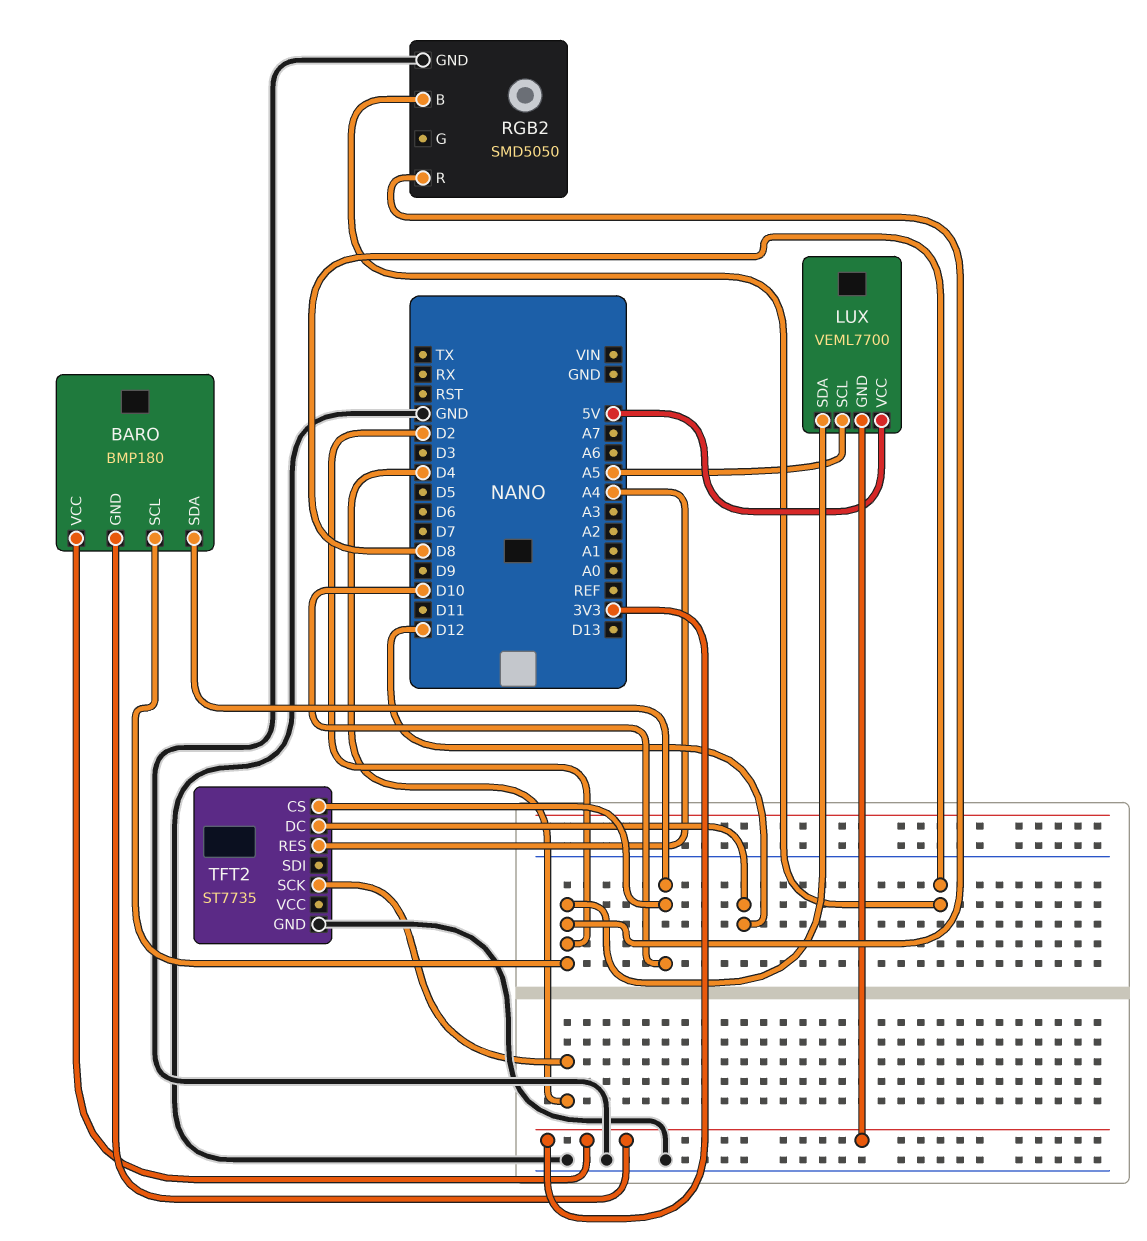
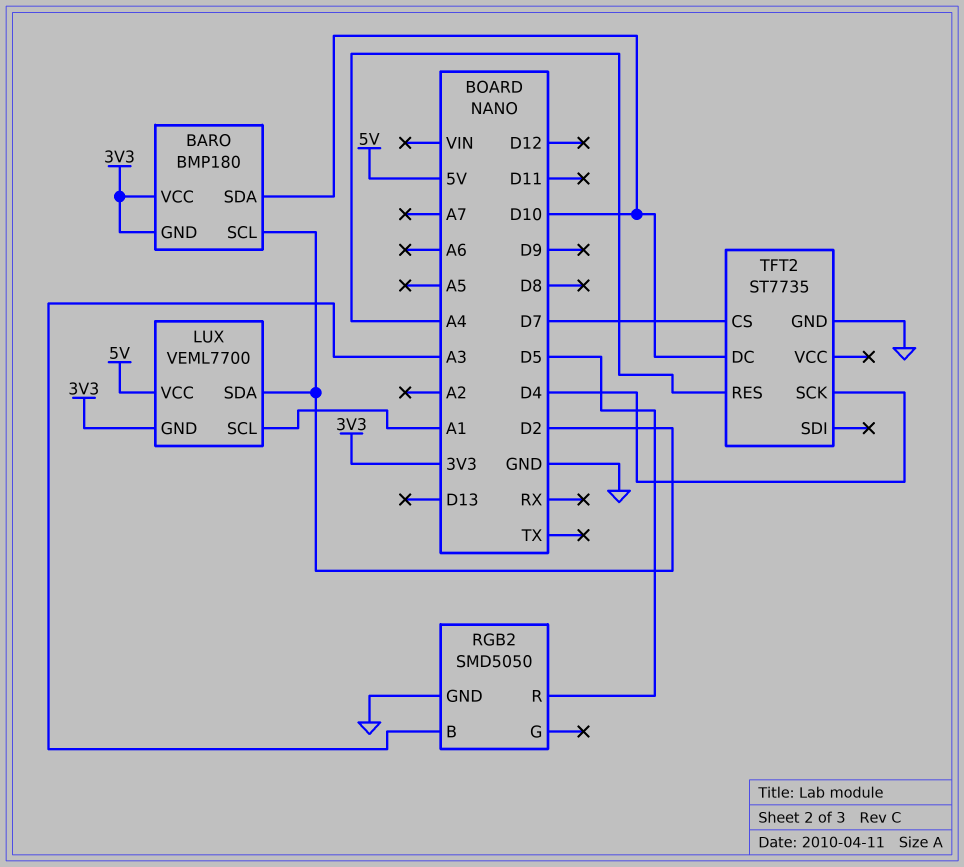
LUX pin SCL: A5 -> A1
RGB2 pin B: D8 -> A3
RGB2 pin R: D2 -> D5
TFT2 pin CS: D10 -> D7
TFT2 pin DC: D12 -> D10

